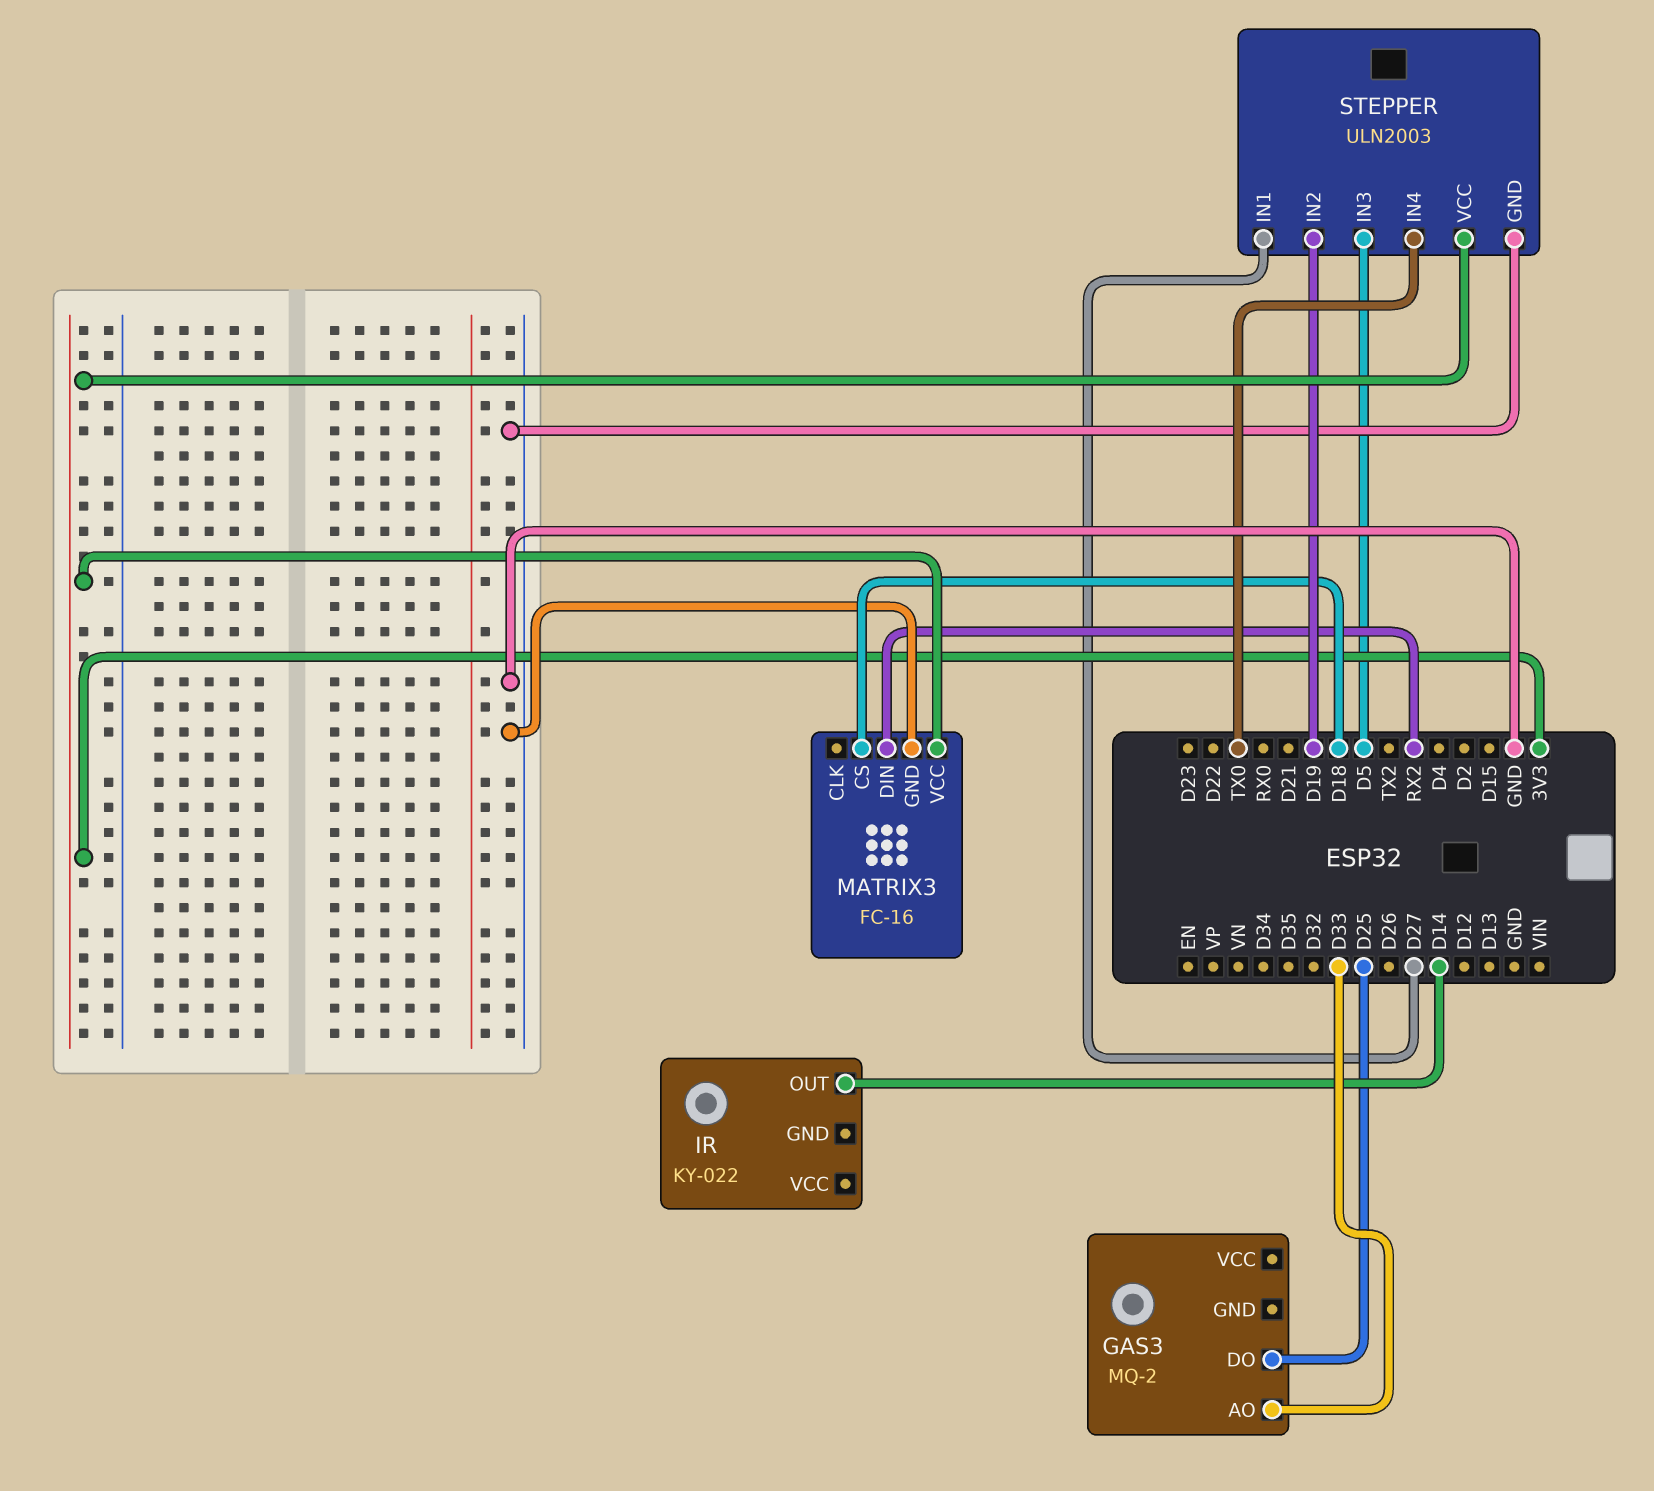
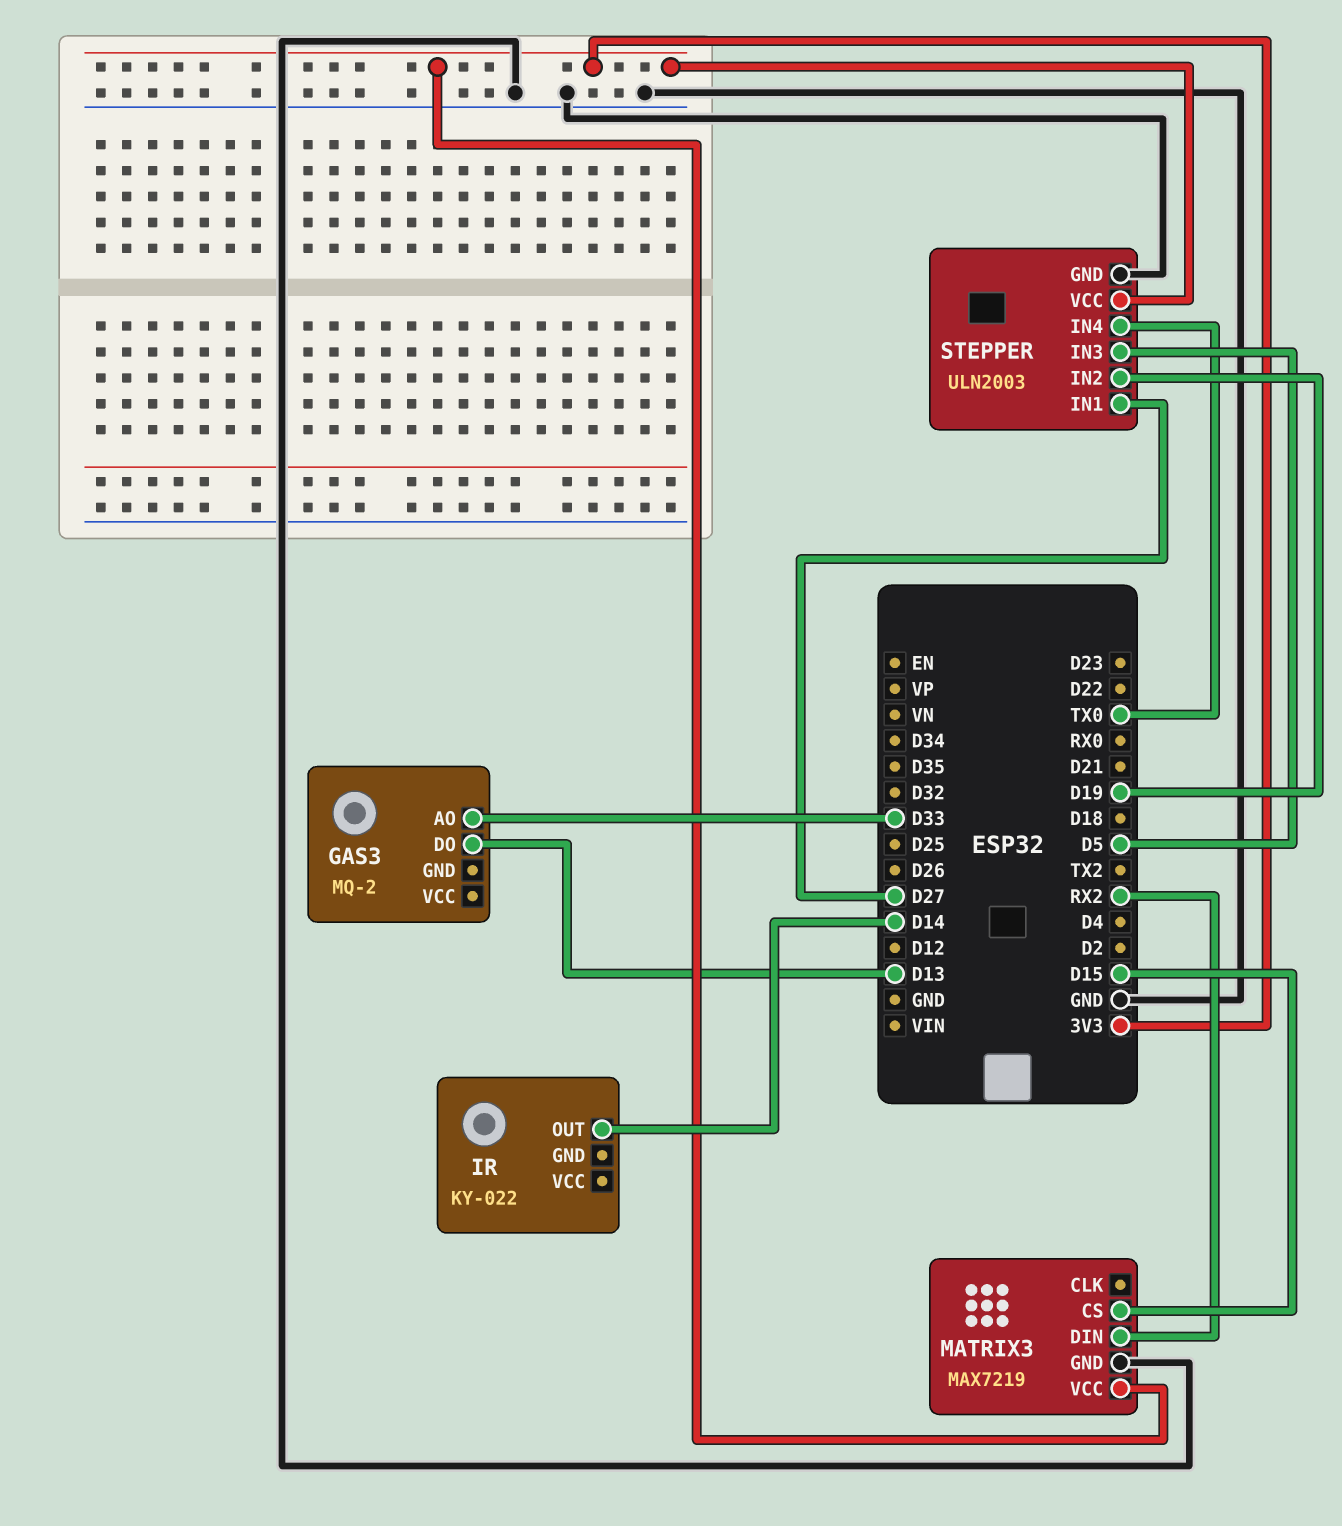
GAS3 pin DO: D25 -> D13
MATRIX3: FC-16 -> MAX7219
MATRIX3 pin CS: D18 -> D15

